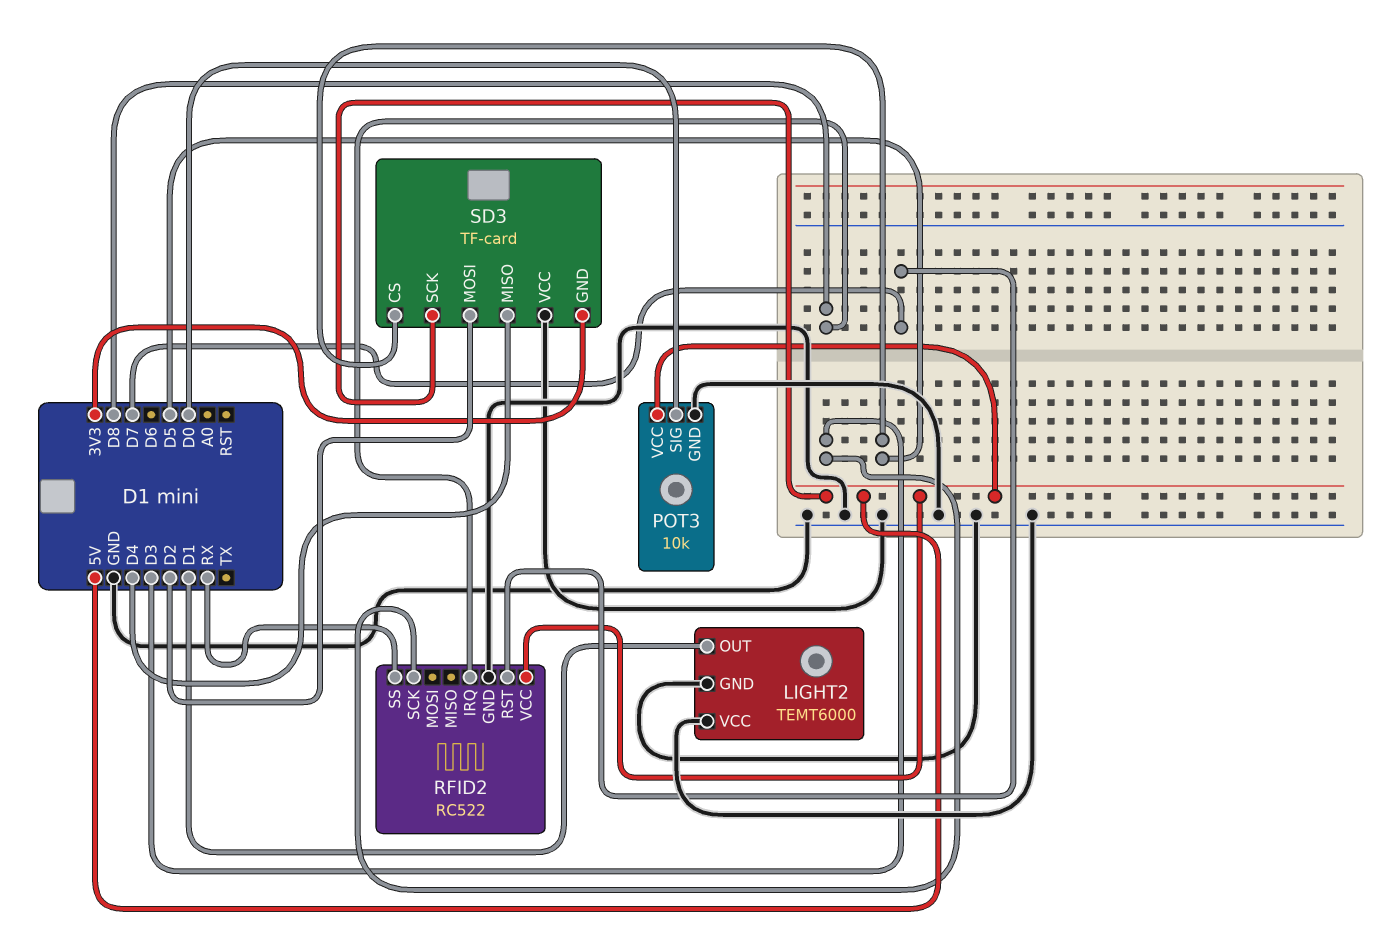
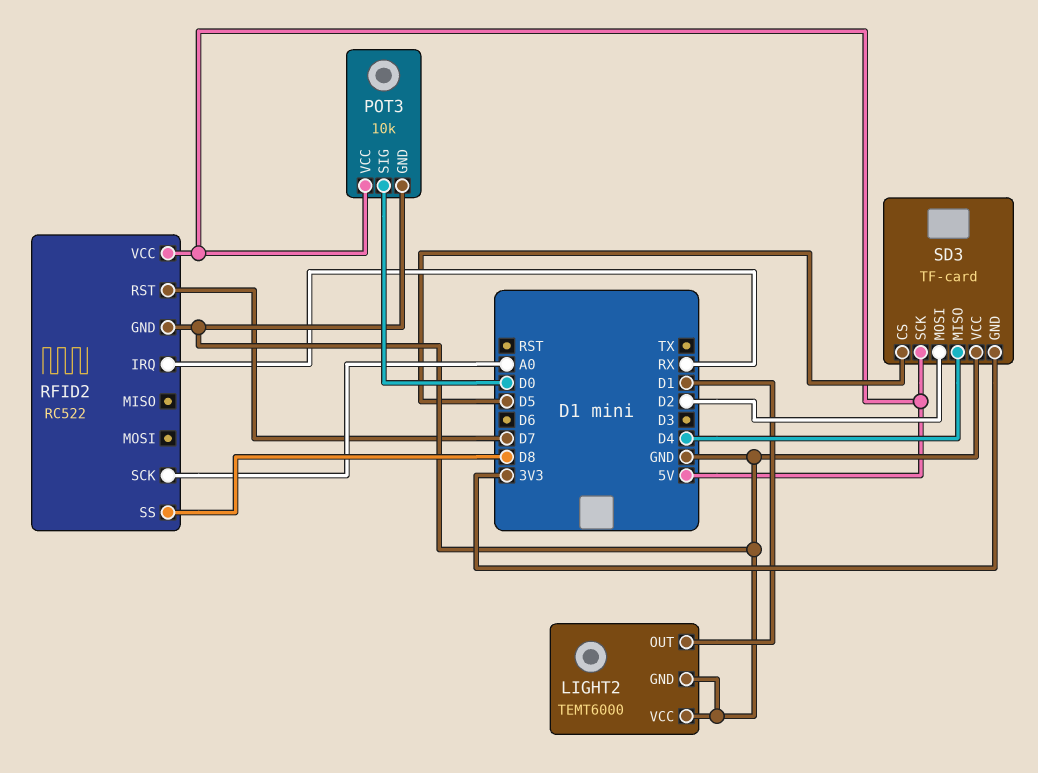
RFID2 pin IRQ: D8 -> RX
RFID2 pin SCK: D3 -> A0
RFID2 pin SS: RX -> D8

